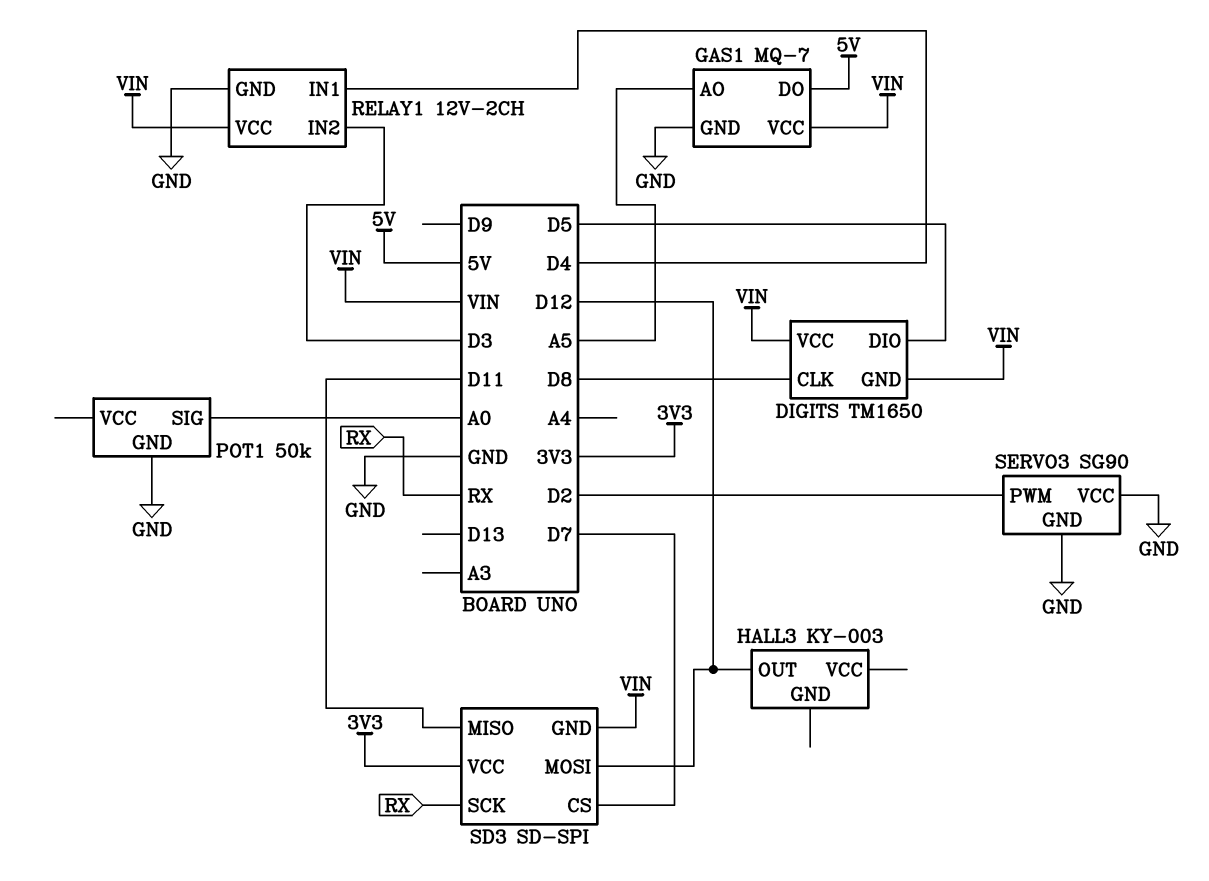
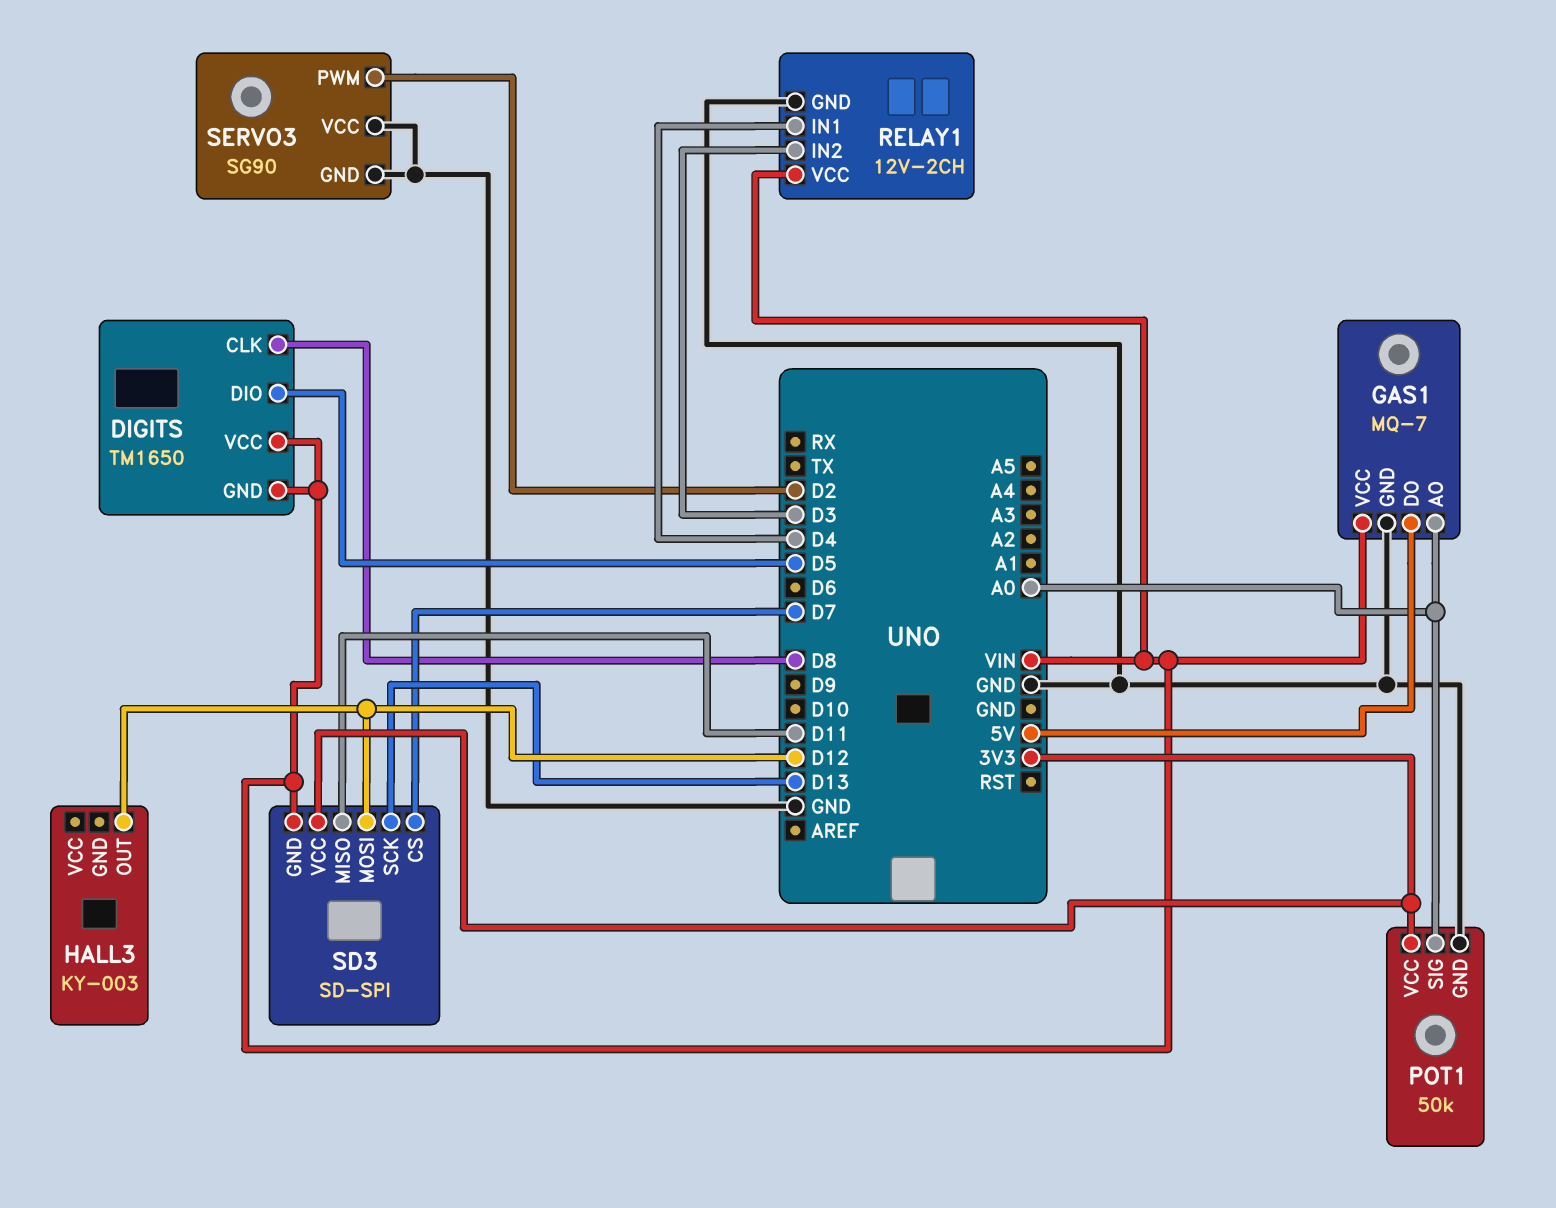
GAS1 pin AO: A5 -> A0
POT1 pin VCC: none -> 3V3
SD3 pin SCK: RX -> D13

